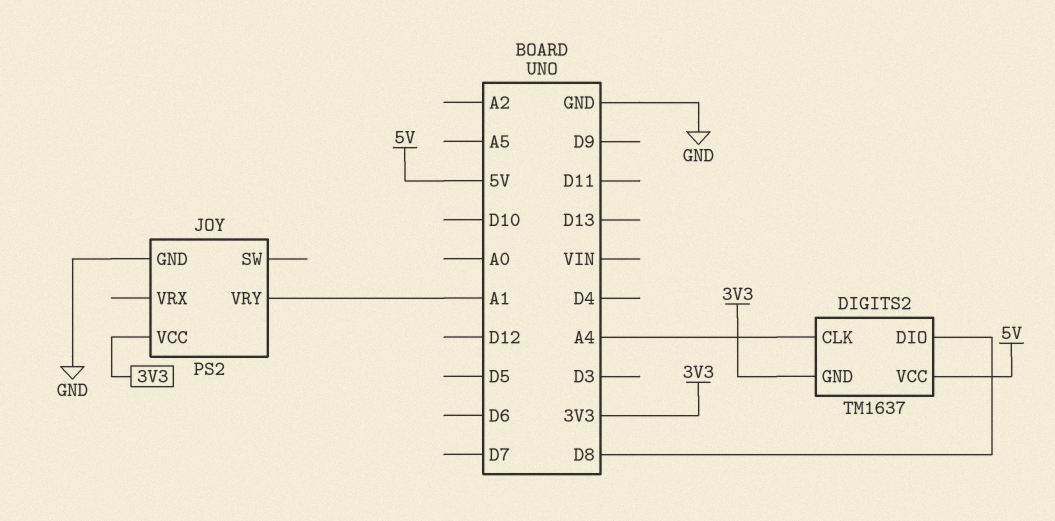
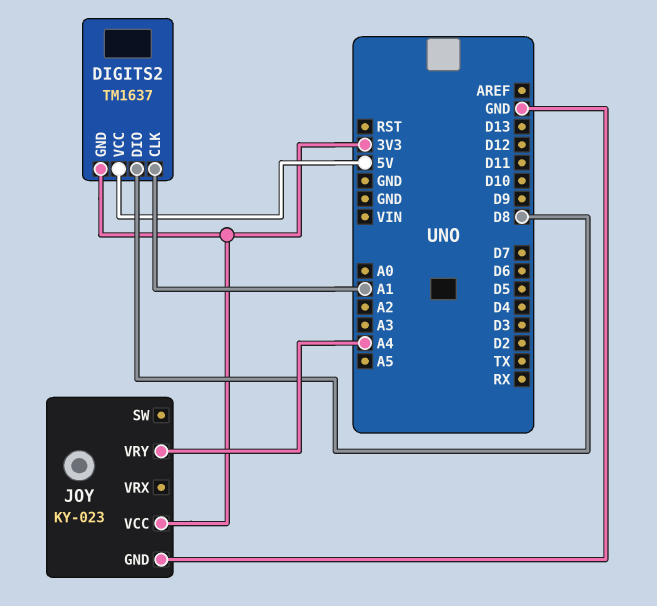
DIGITS2 pin CLK: A4 -> A1
JOY: PS2 -> KY-023
JOY pin VRY: A1 -> A4

